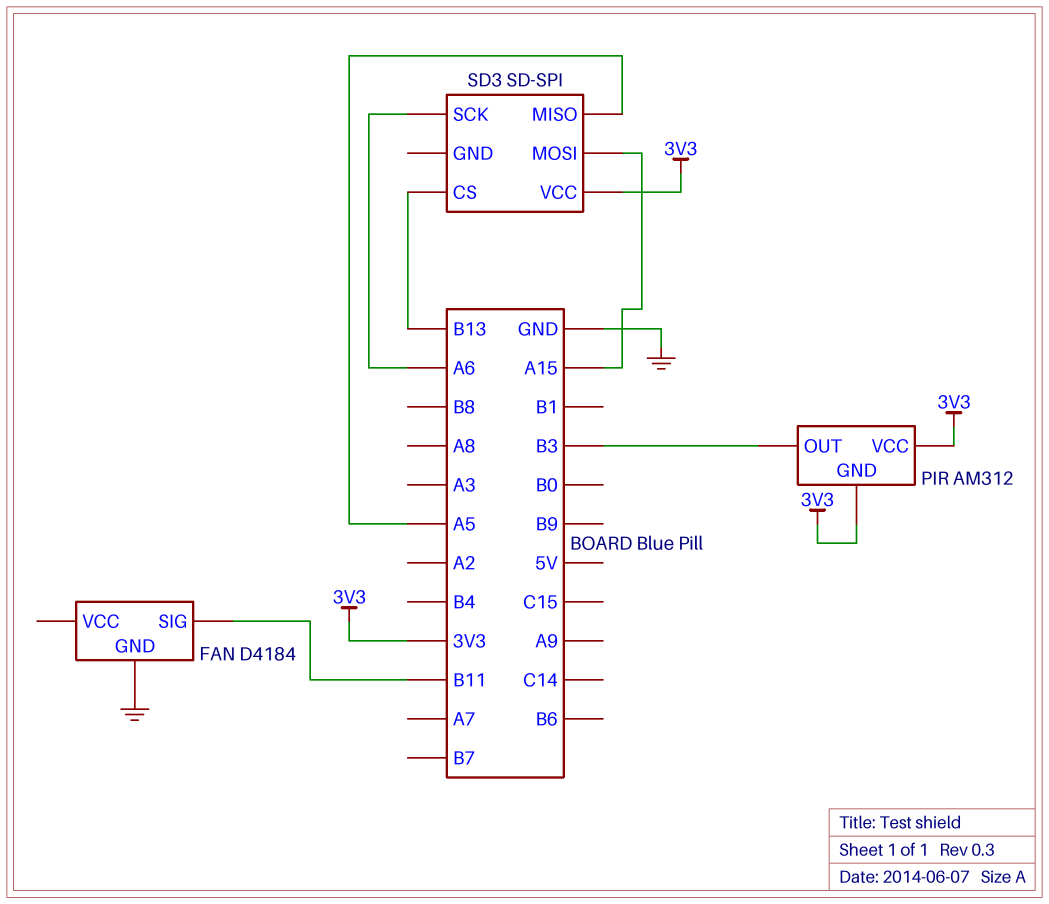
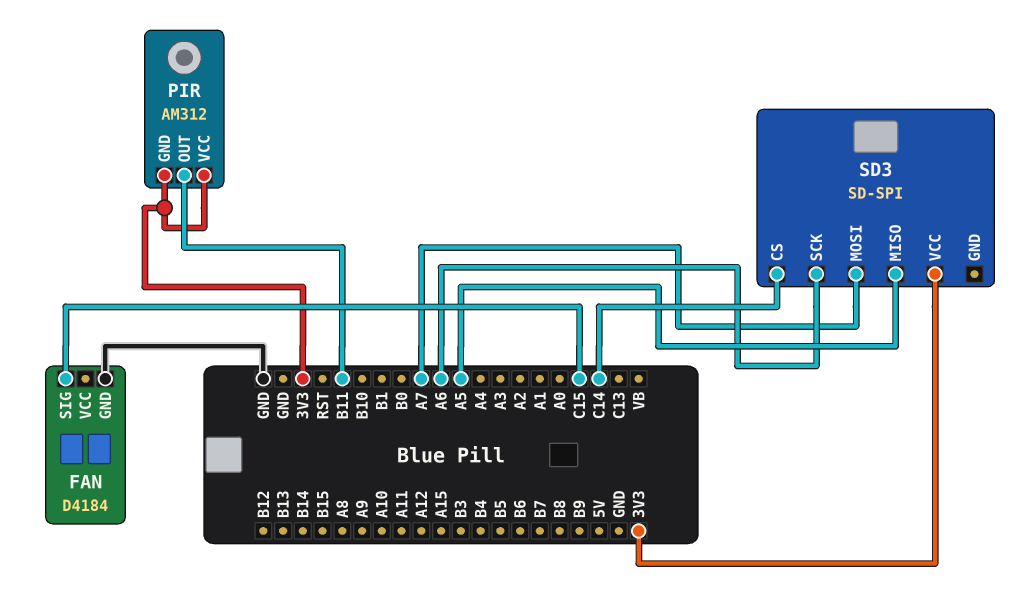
FAN pin SIG: B11 -> C15
PIR pin OUT: B3 -> B11
SD3 pin CS: B13 -> C14
SD3 pin MOSI: A15 -> A7

